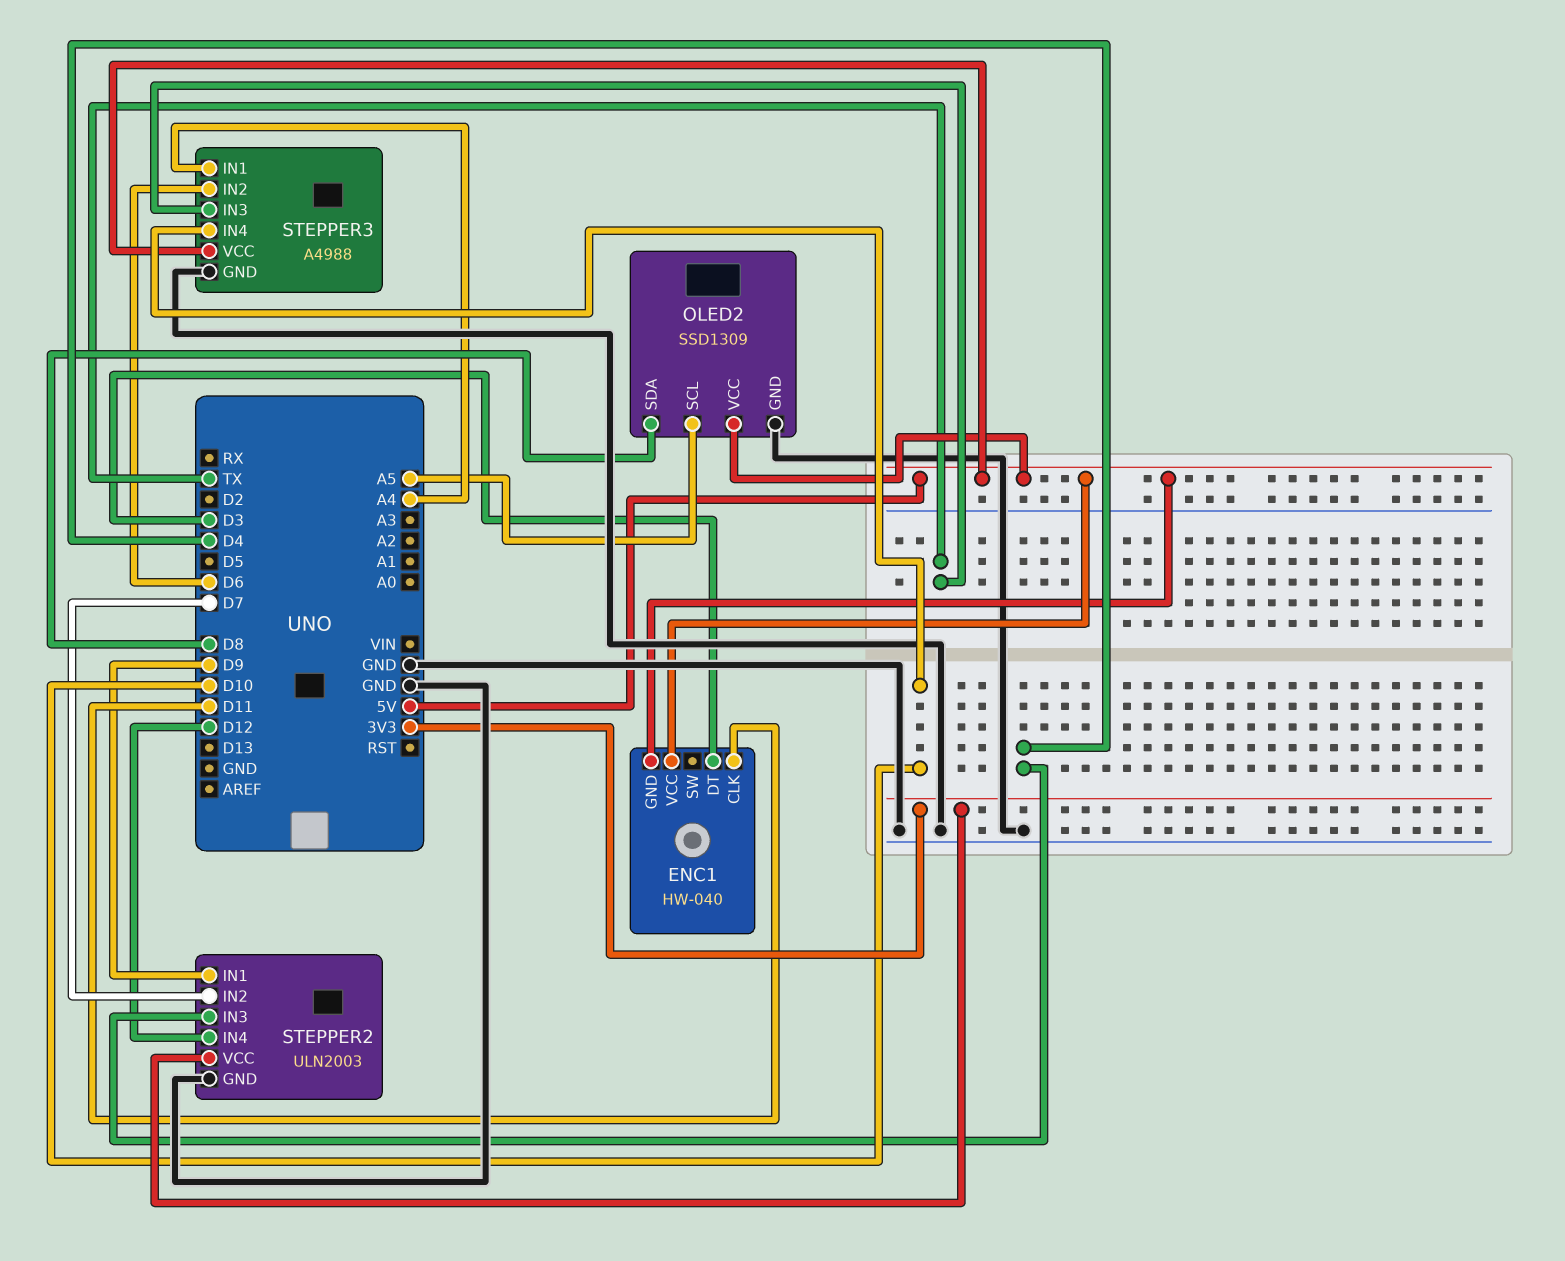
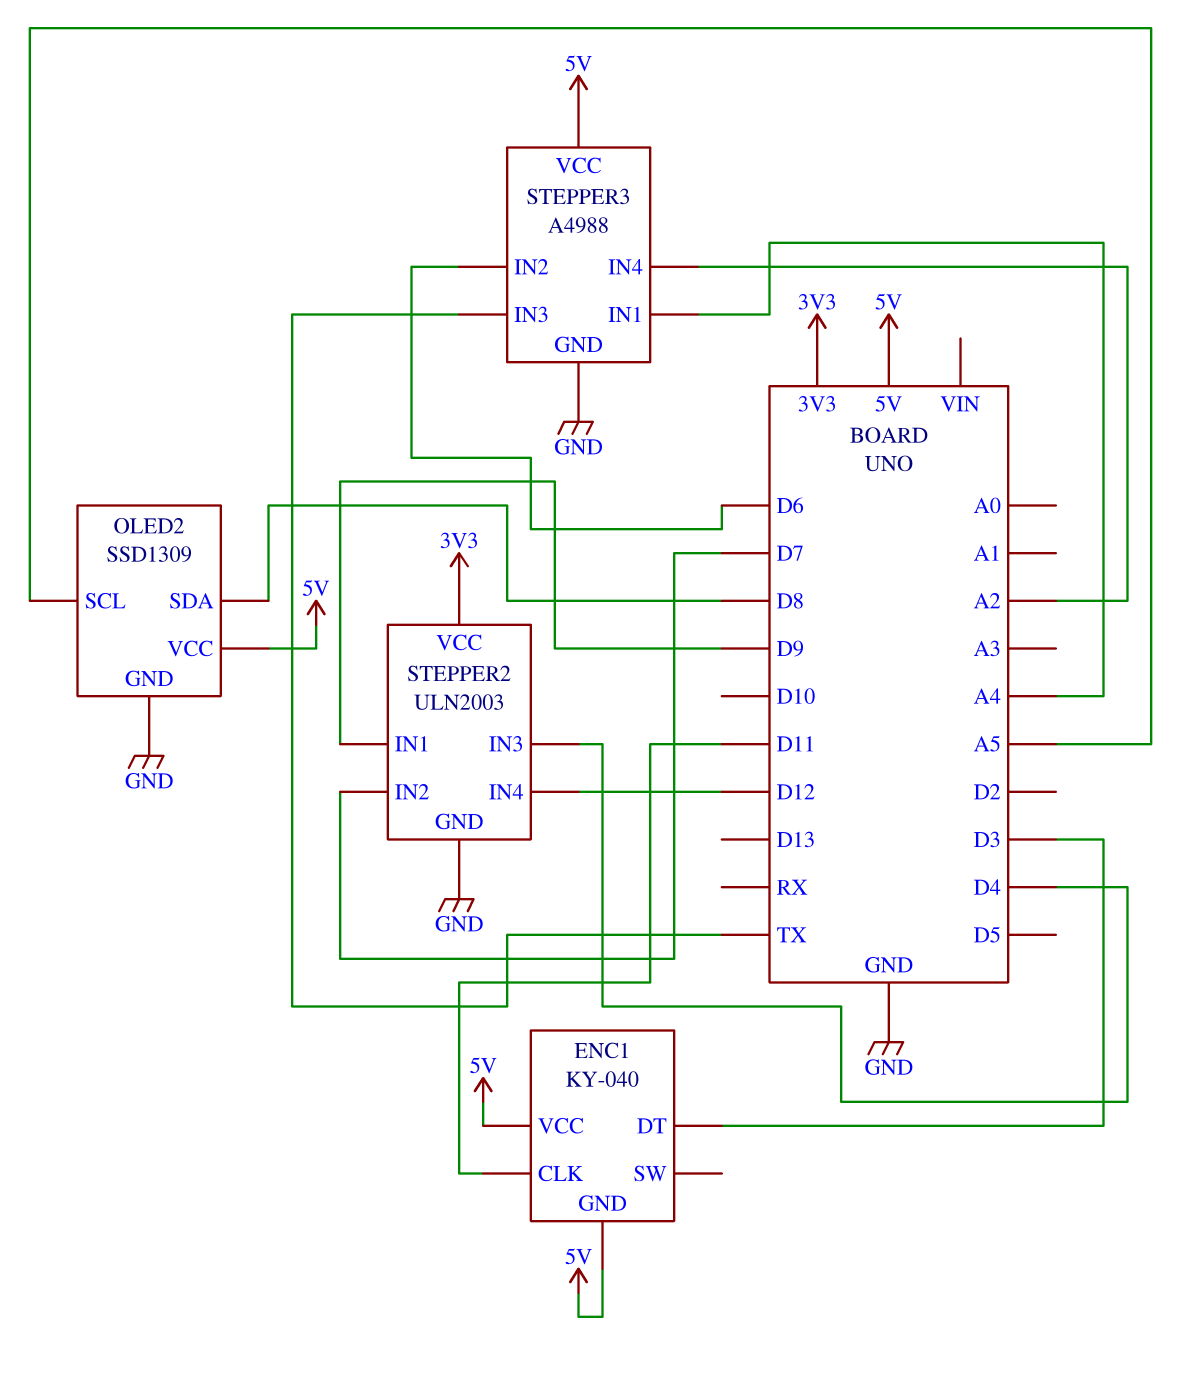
ENC1: HW-040 -> KY-040
STEPPER3 pin IN4: D10 -> A2

